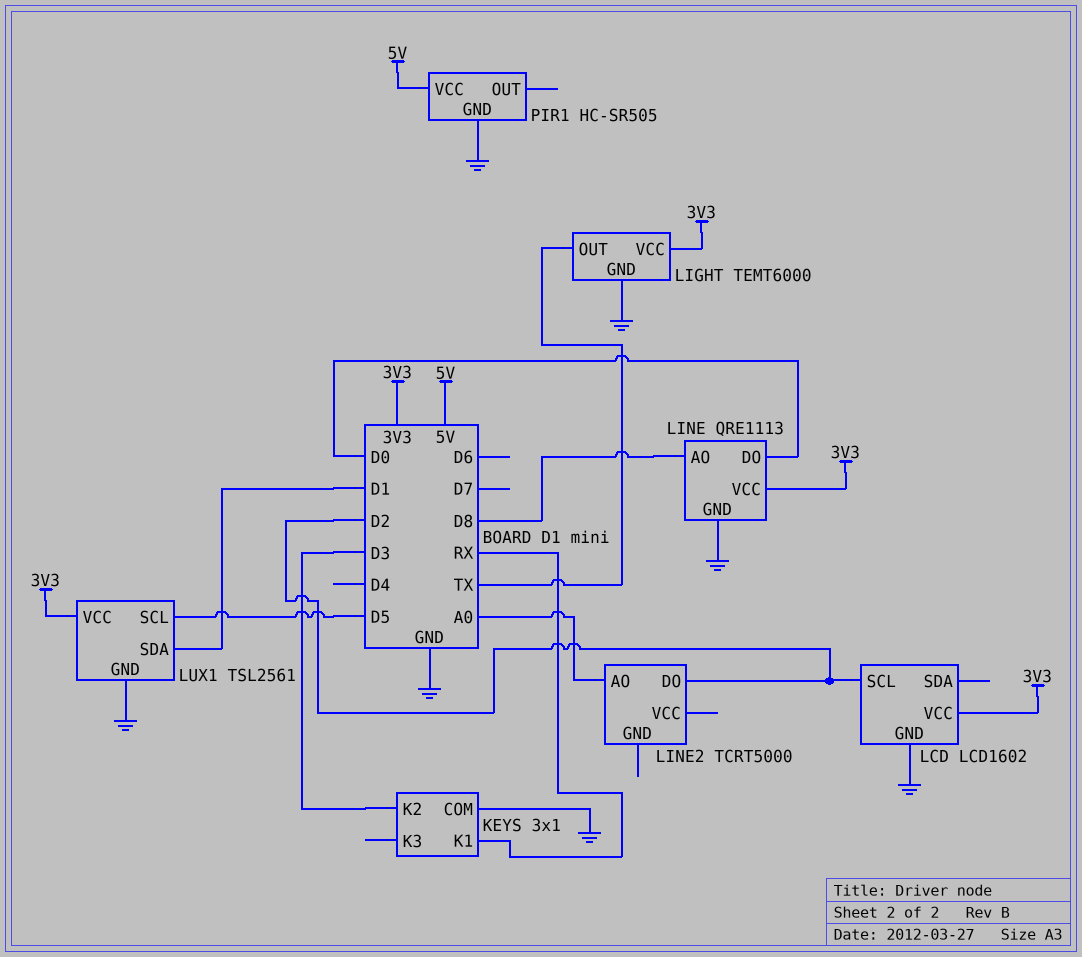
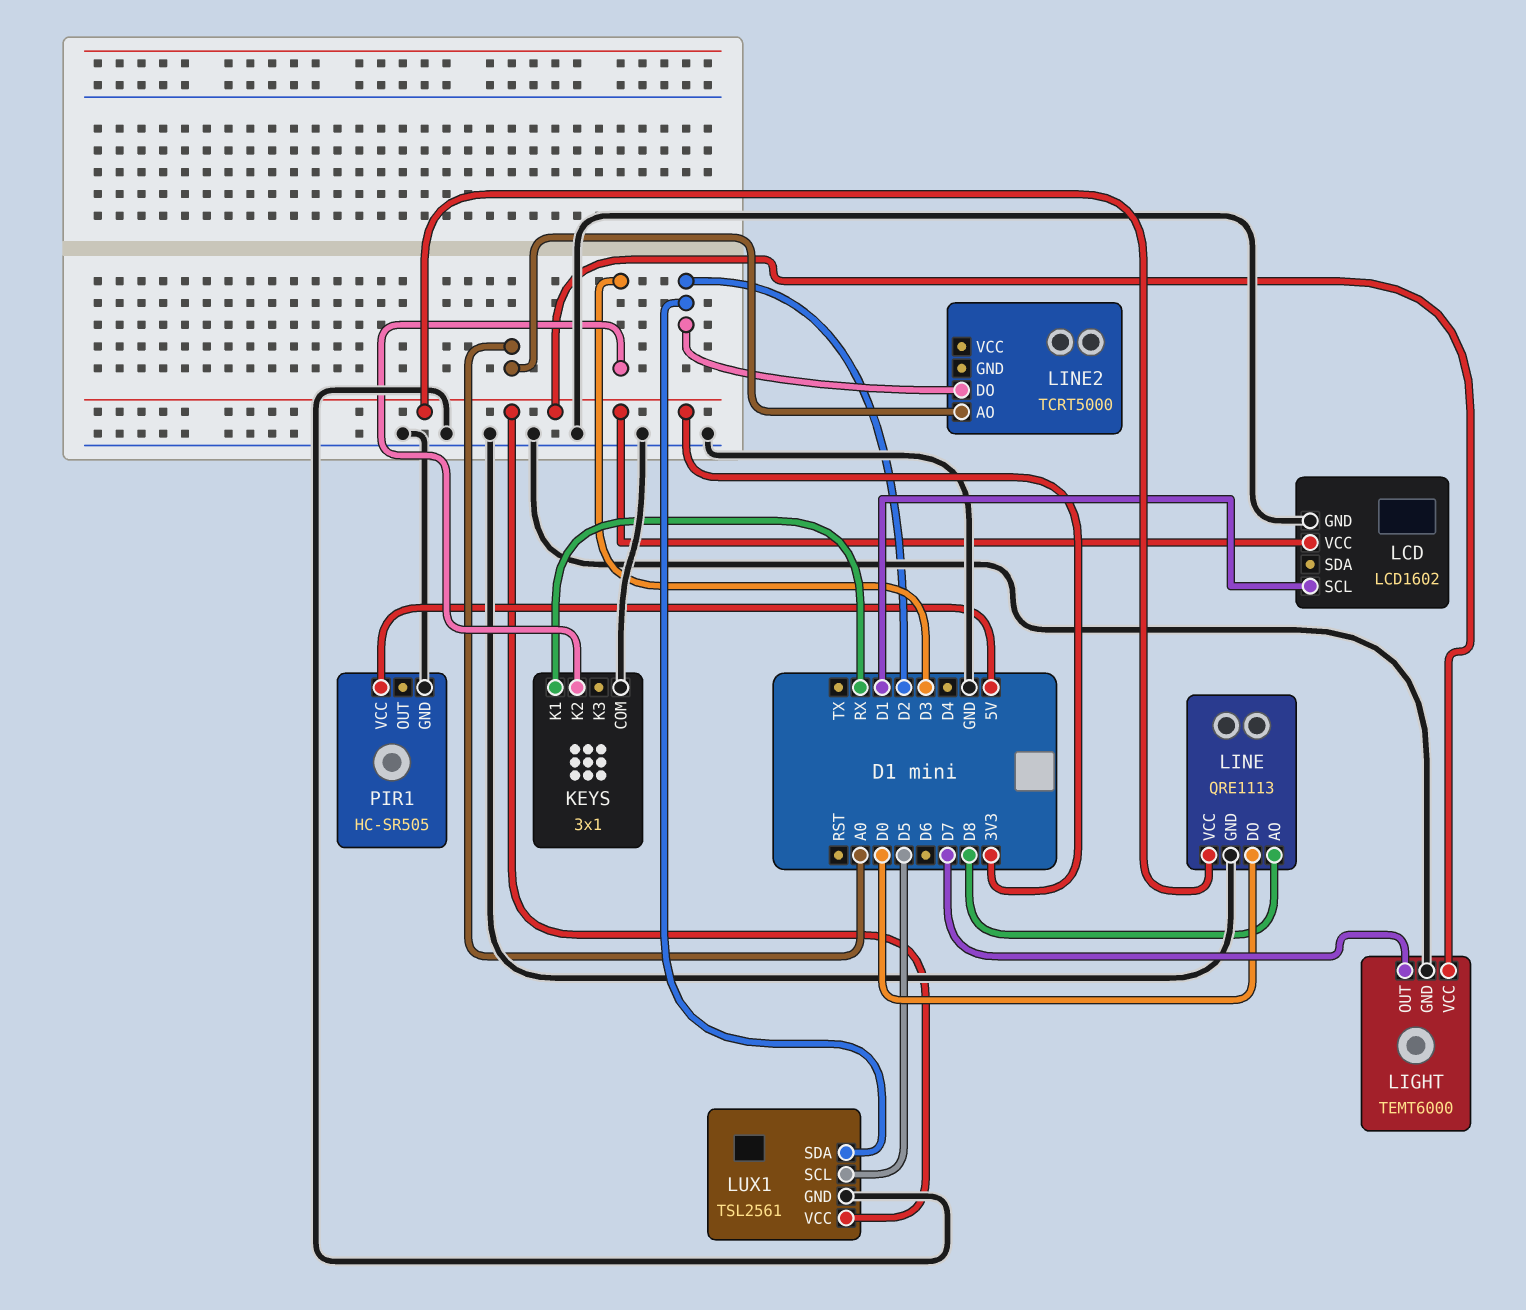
LCD pin SCL: D2 -> D1
LIGHT pin OUT: TX -> D7
LUX1 pin SDA: D1 -> D2

